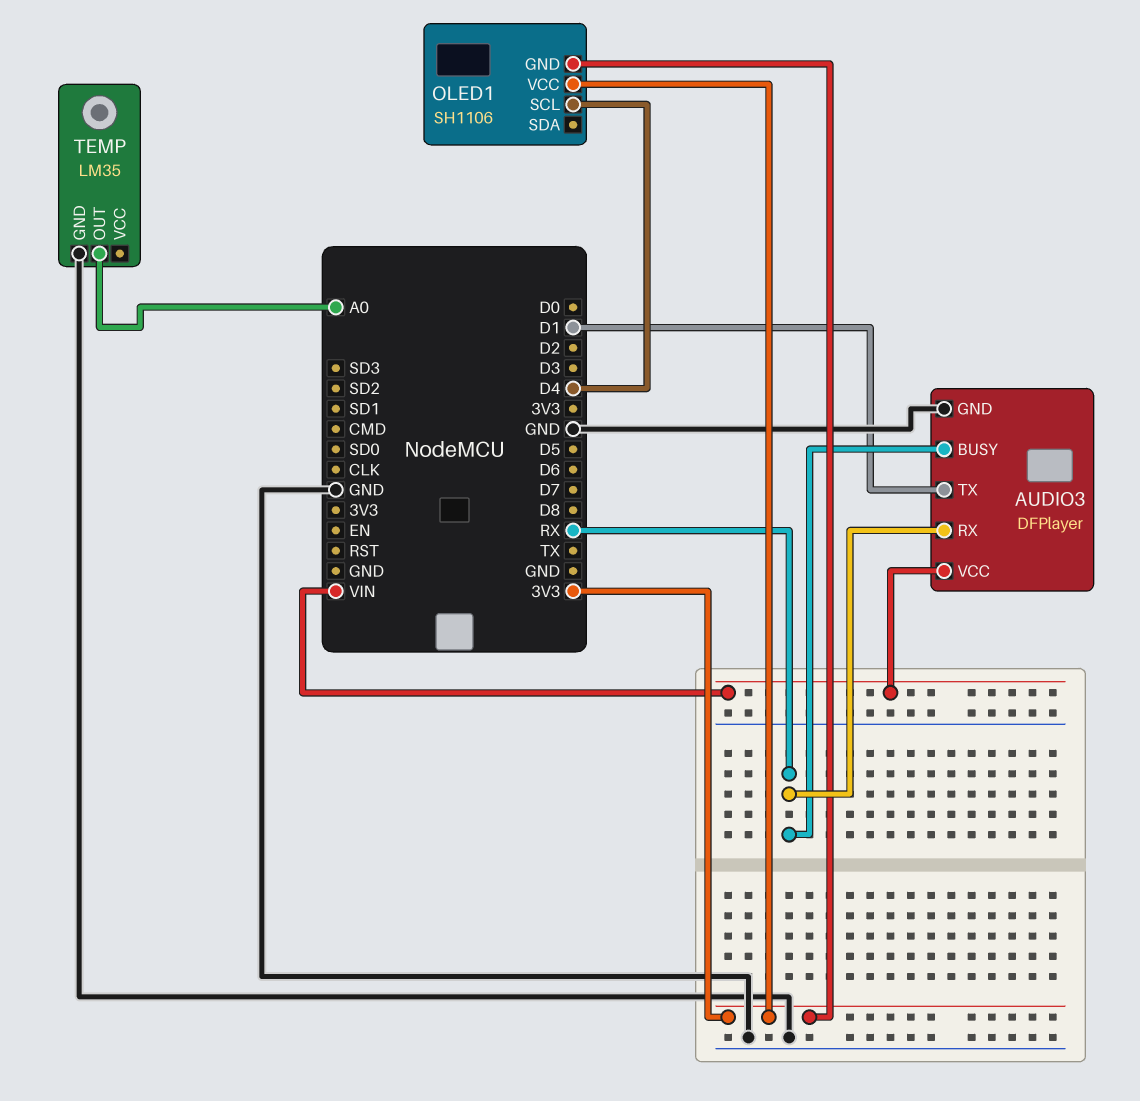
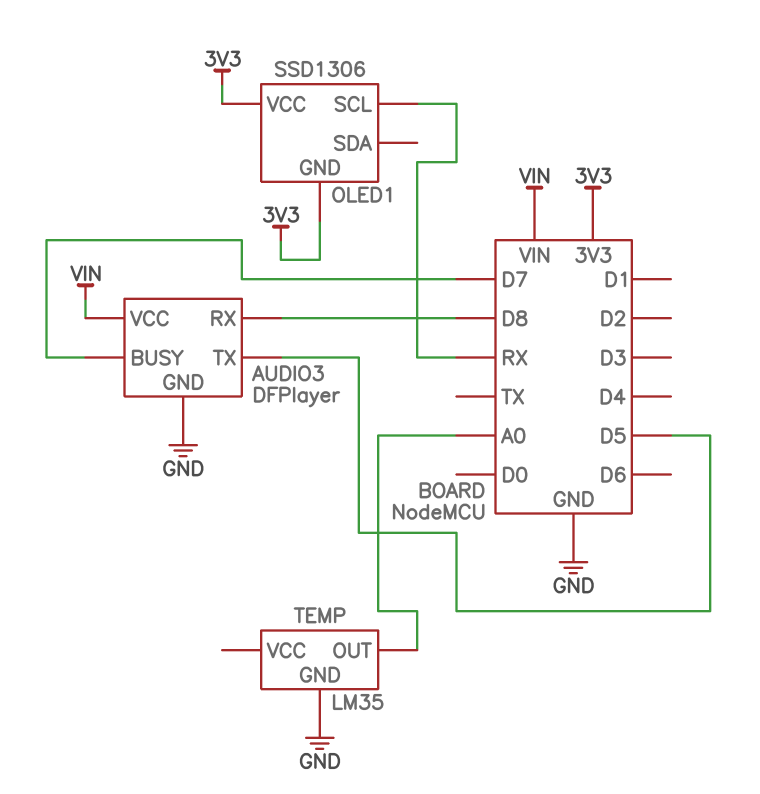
AUDIO3 pin BUSY: RX -> D7
AUDIO3 pin RX: RX -> D8
AUDIO3 pin TX: D1 -> D5
OLED1: SH1106 -> SSD1306
OLED1 pin SCL: D4 -> RX

